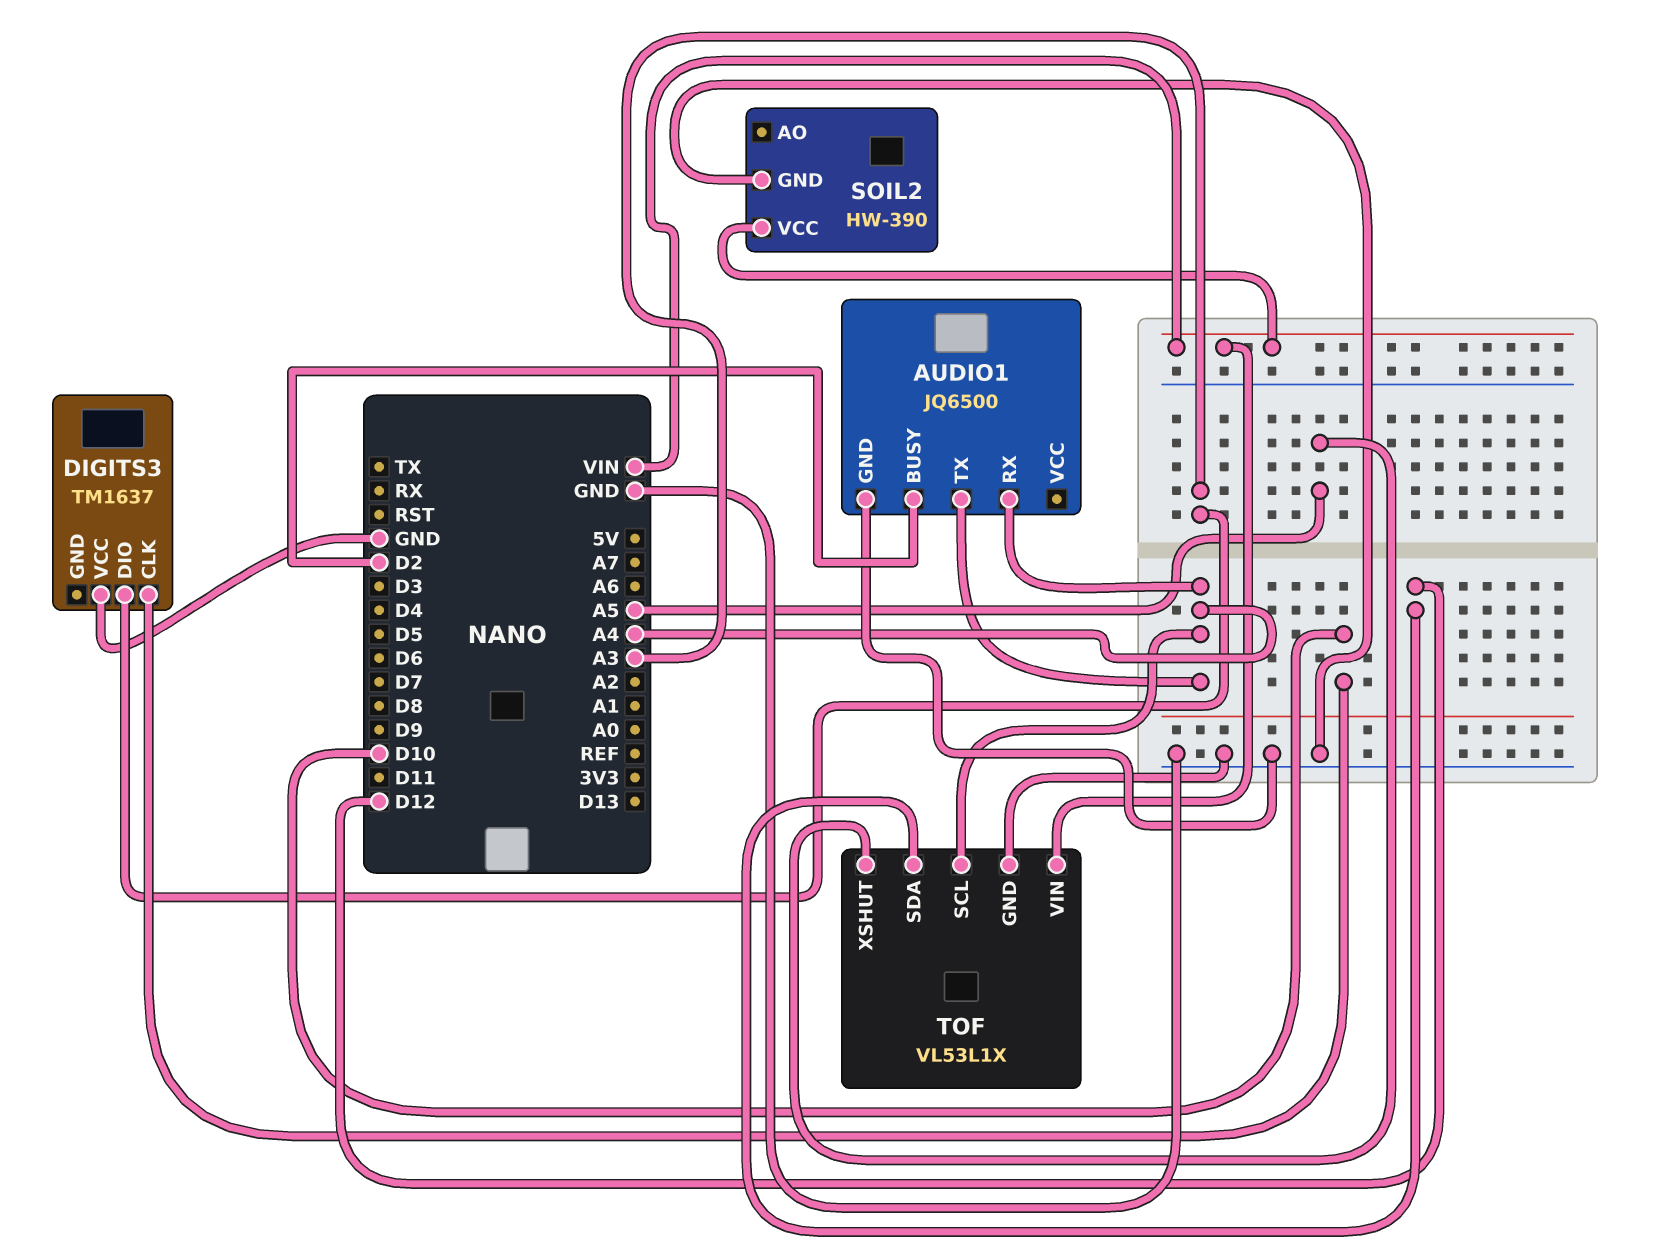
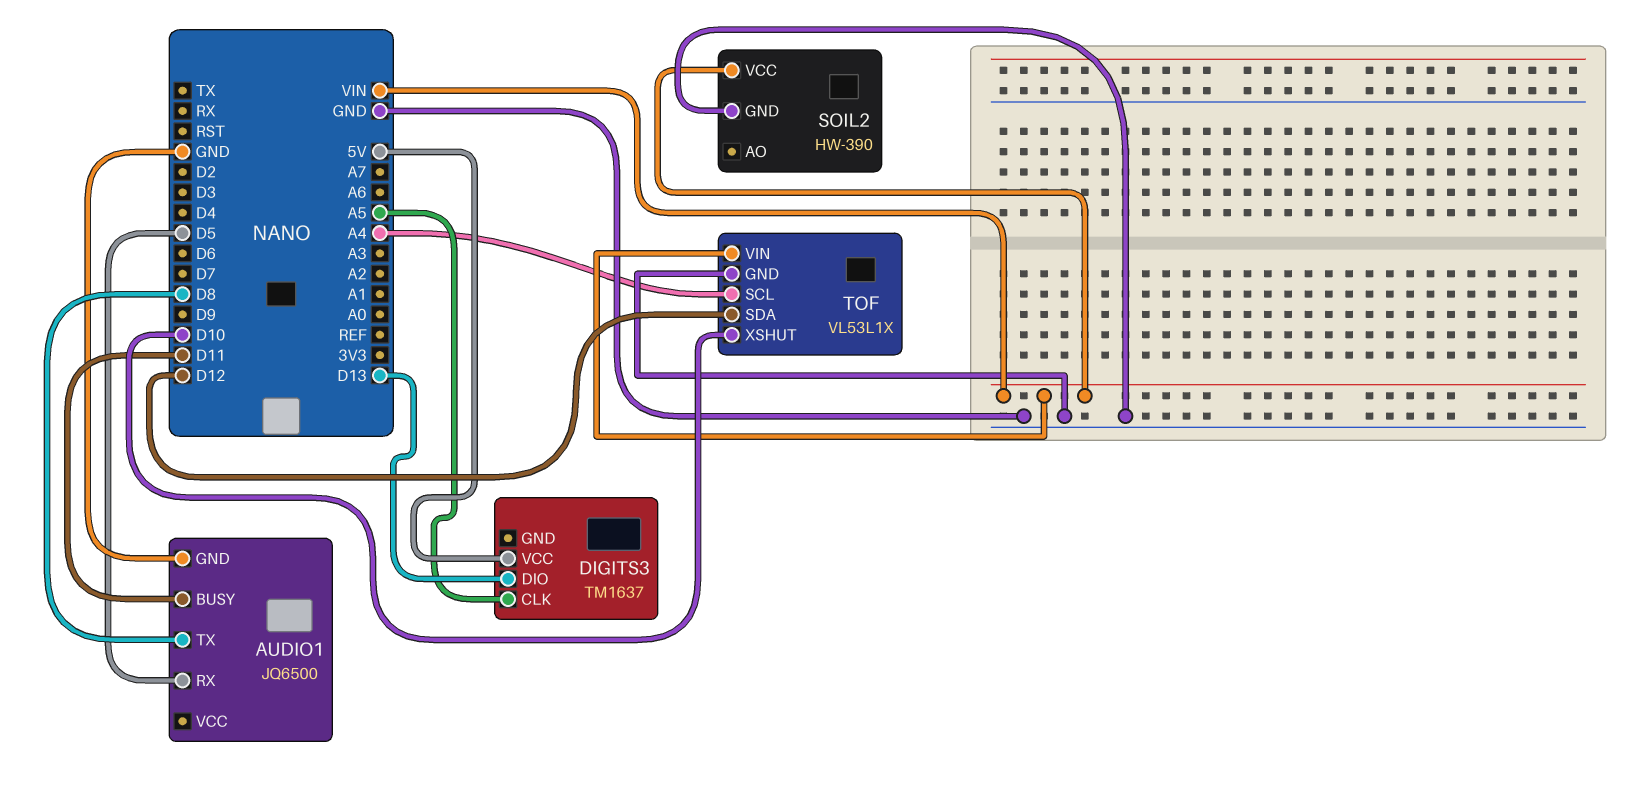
AUDIO1 pin BUSY: D2 -> D11
AUDIO1 pin RX: A4 -> D5
AUDIO1 pin TX: A4 -> D8
DIGITS3 pin CLK: D10 -> A5
DIGITS3 pin DIO: A3 -> D13
DIGITS3 pin VCC: GND -> 5V
TOF pin XSHUT: A5 -> D10

